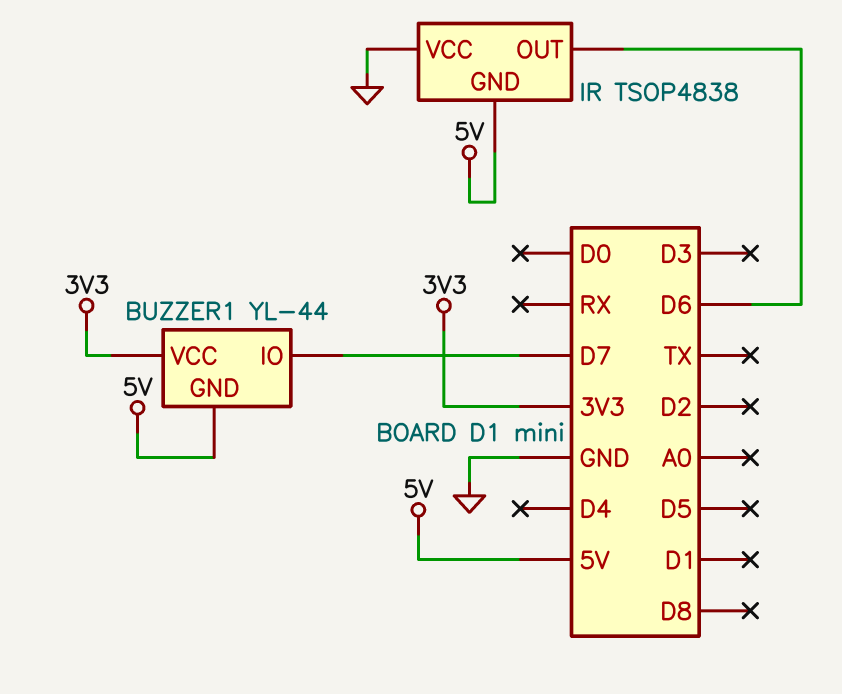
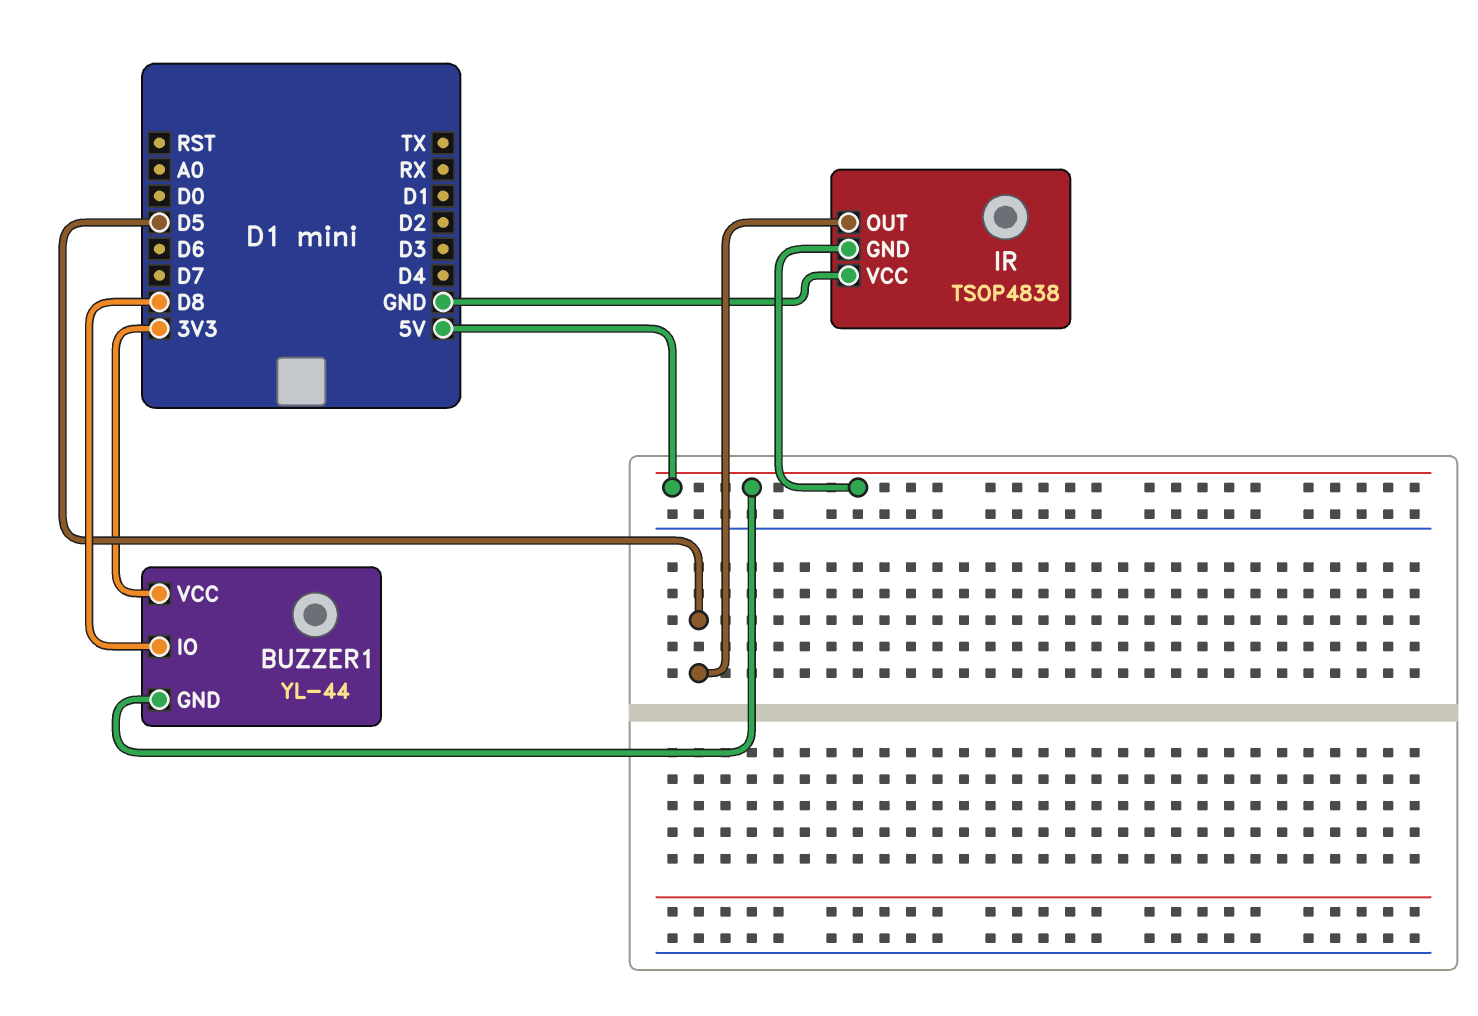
BUZZER1 pin IO: D7 -> D8
IR pin OUT: D6 -> D5

